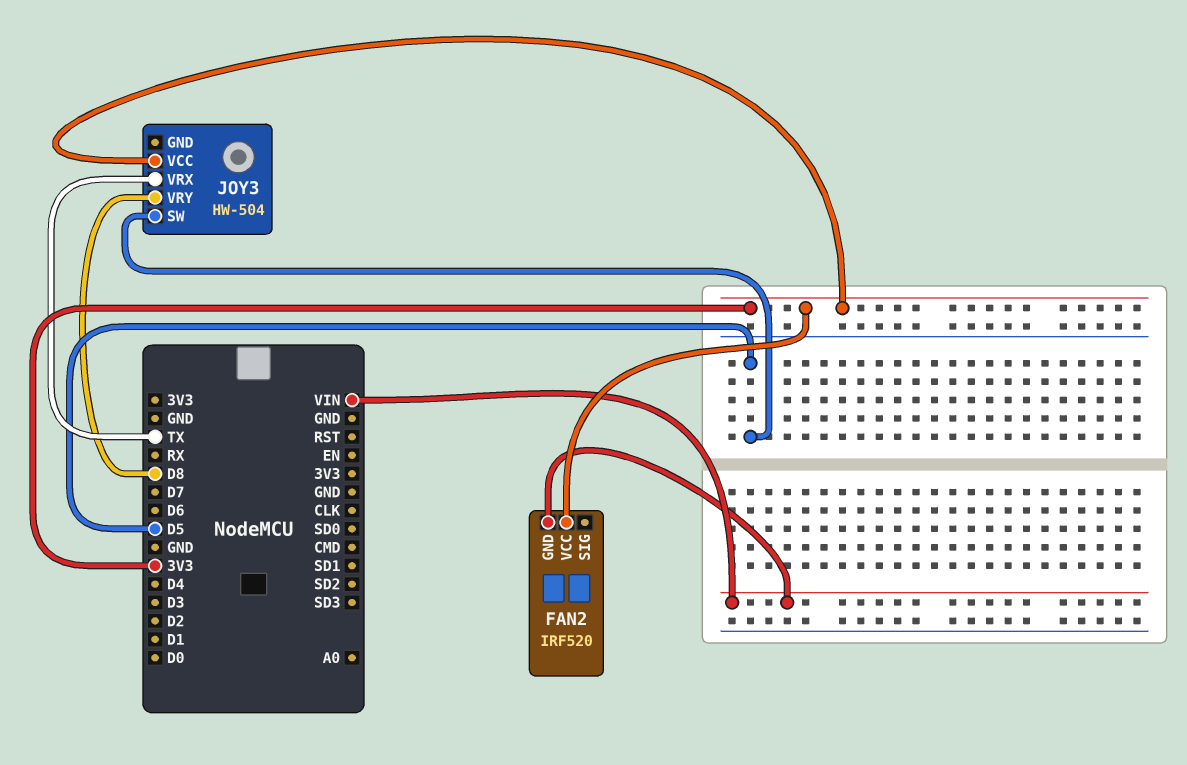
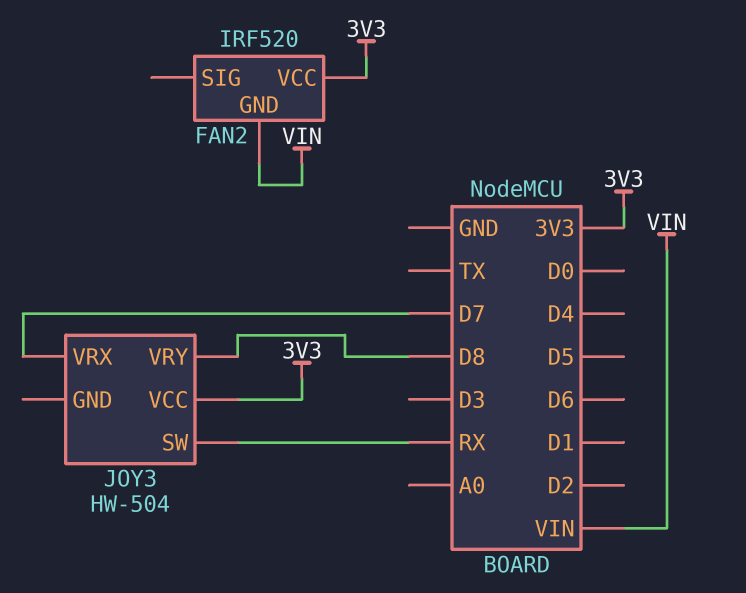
JOY3 pin SW: D5 -> RX
JOY3 pin VRX: TX -> D7

